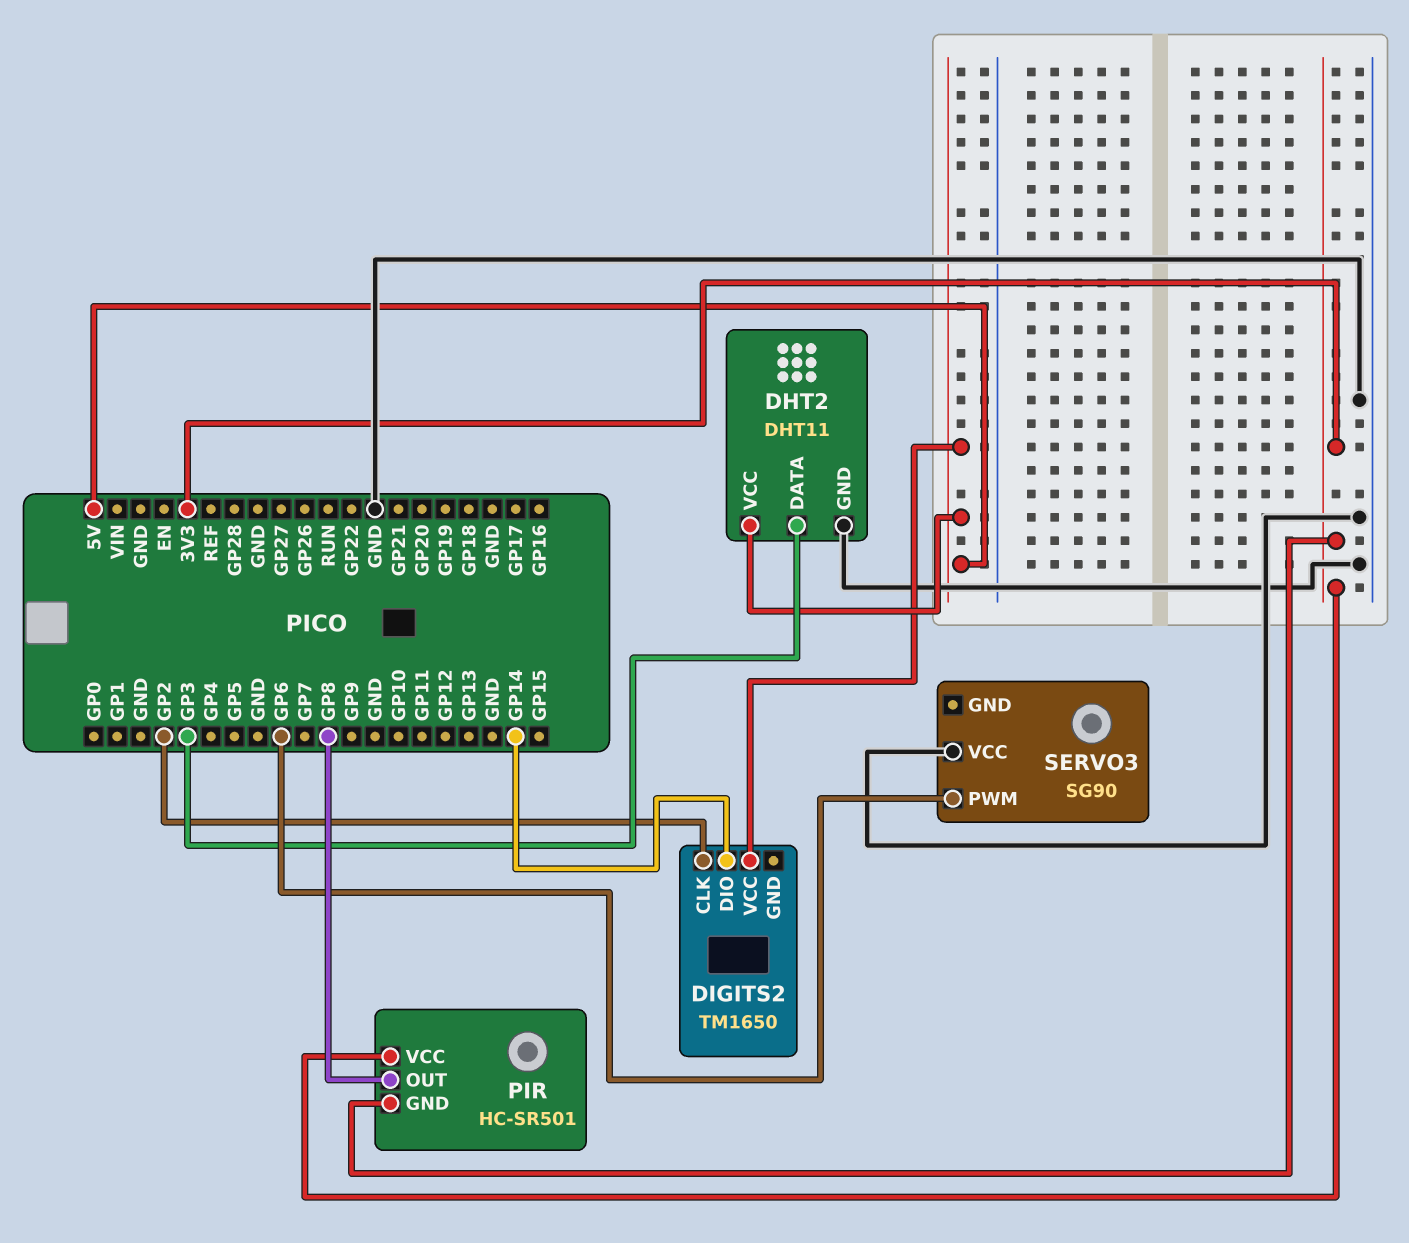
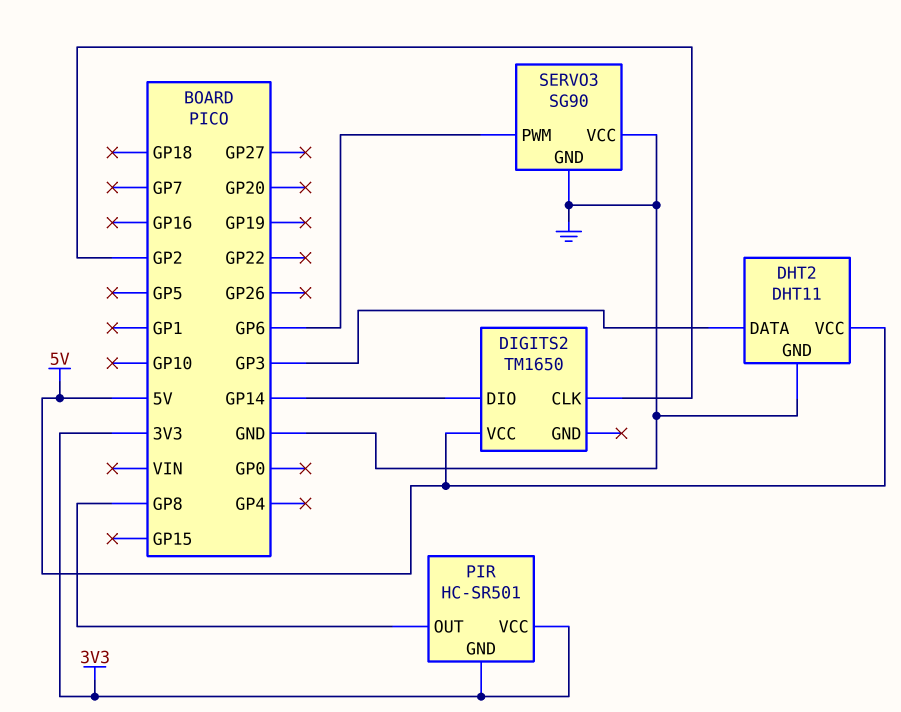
SERVO3 pin GND: none -> GND

